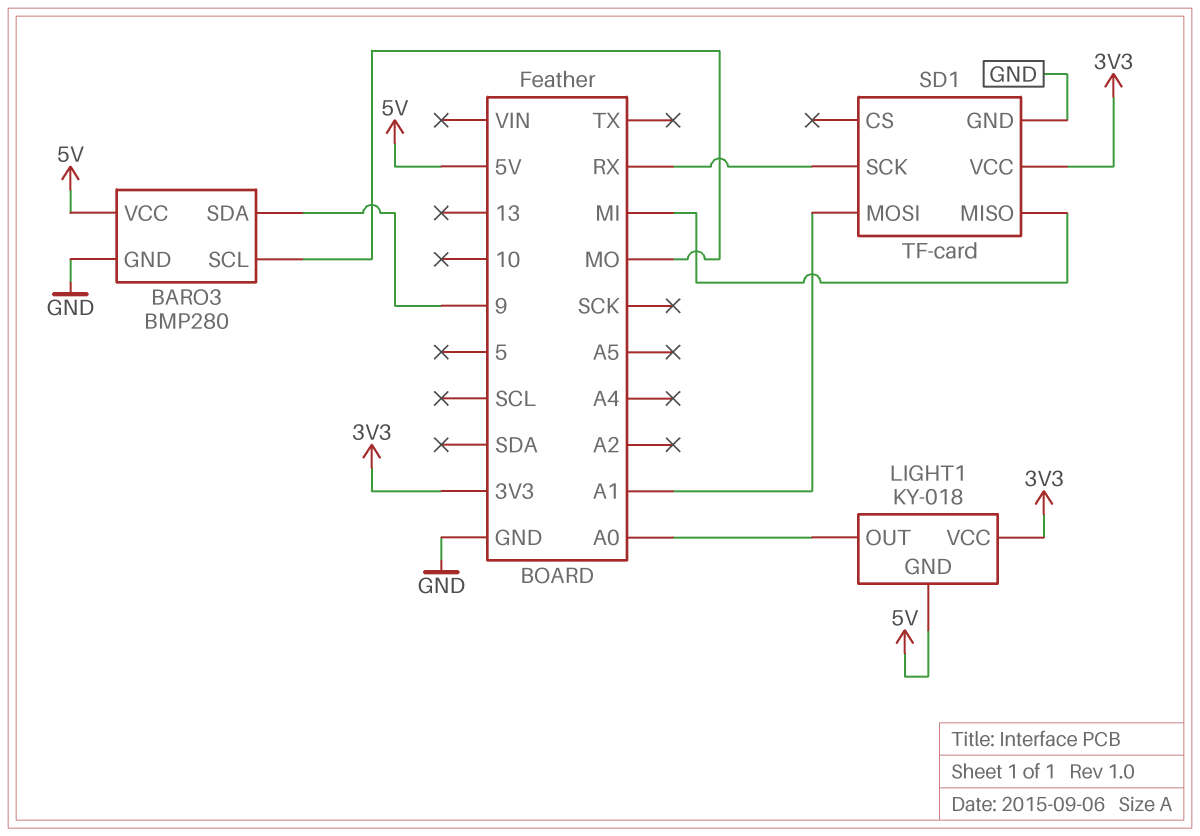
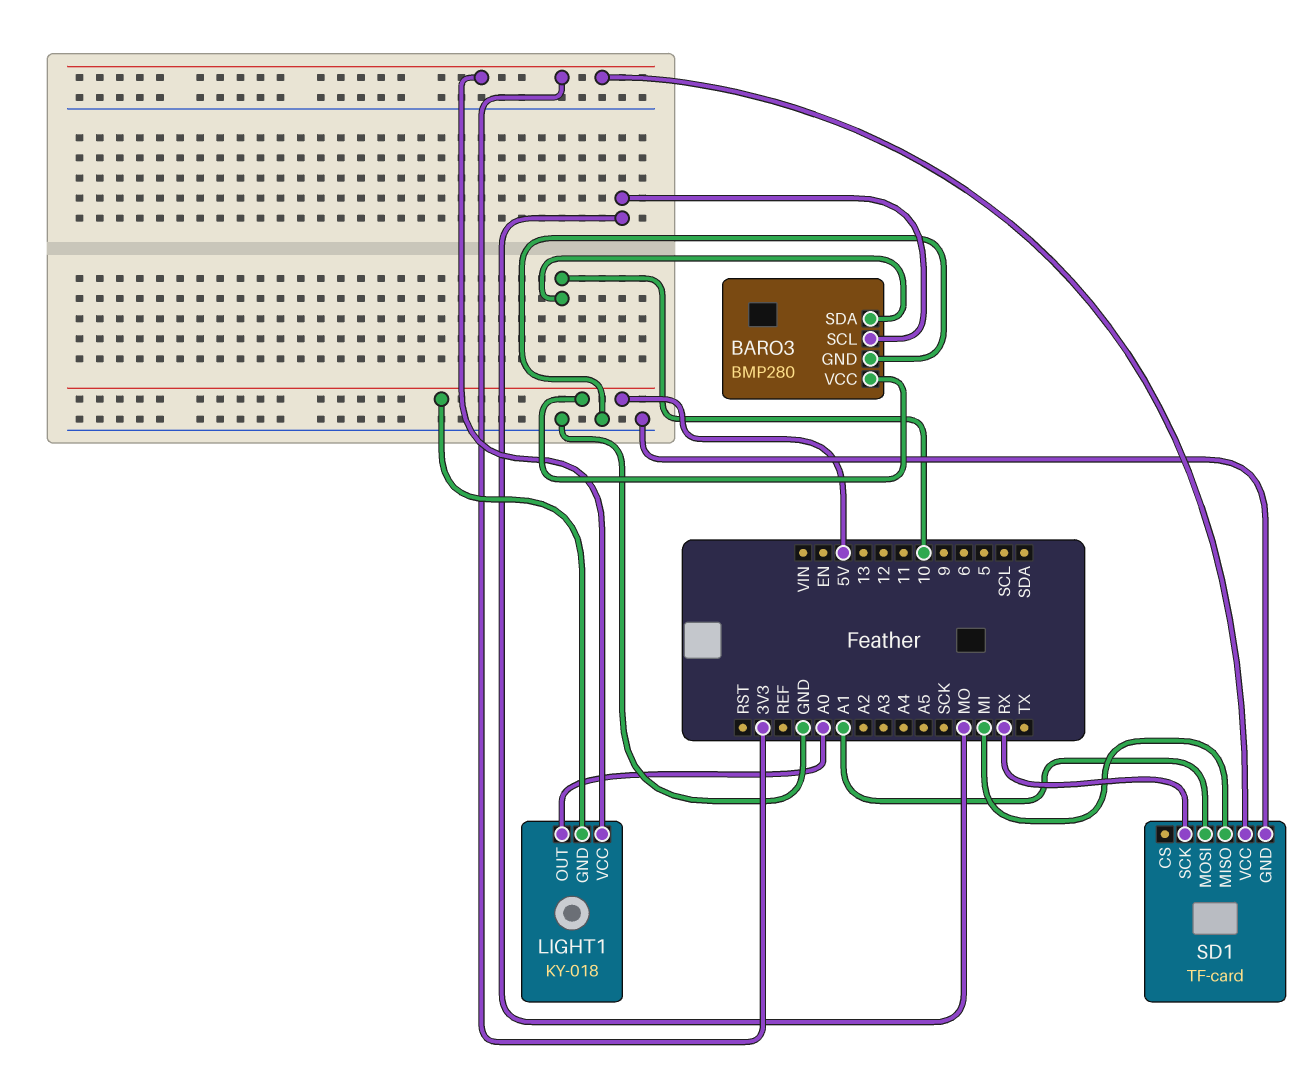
BARO3 pin SDA: 9 -> 10

